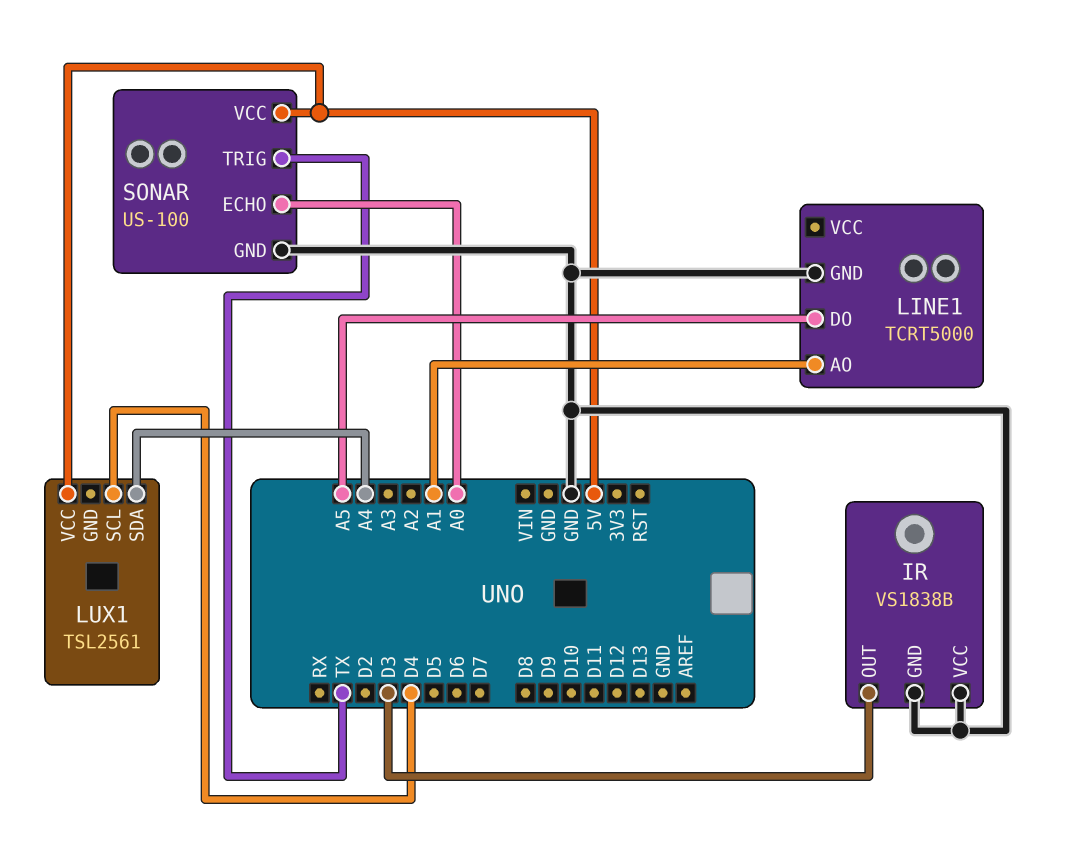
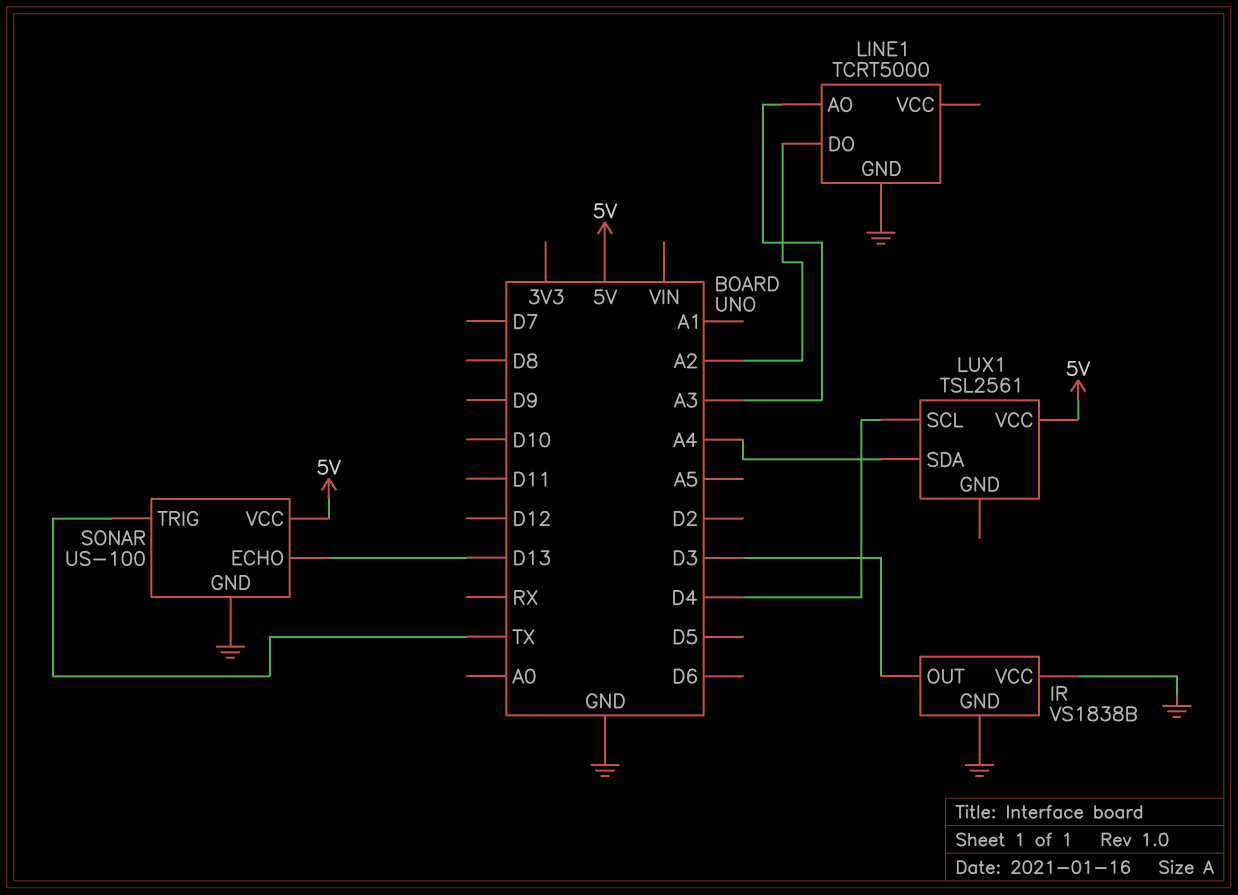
LINE1 pin AO: A1 -> A3
LINE1 pin DO: A5 -> A2
SONAR pin ECHO: A0 -> D13

